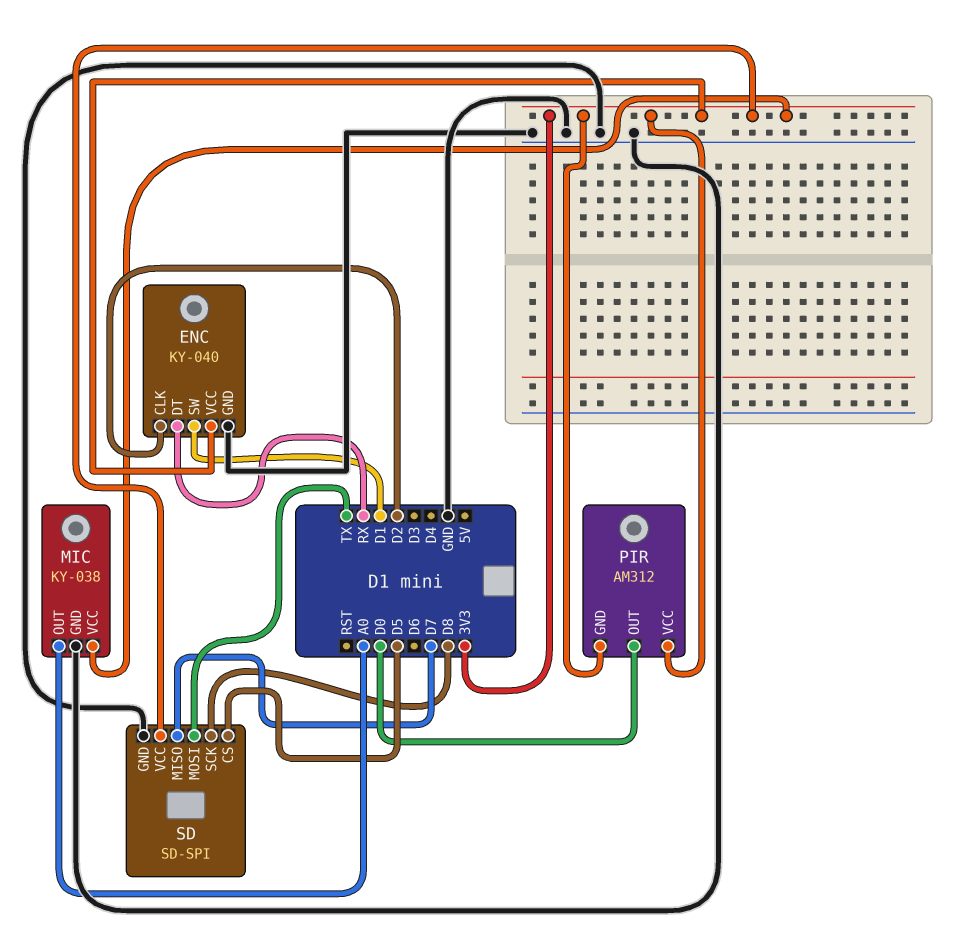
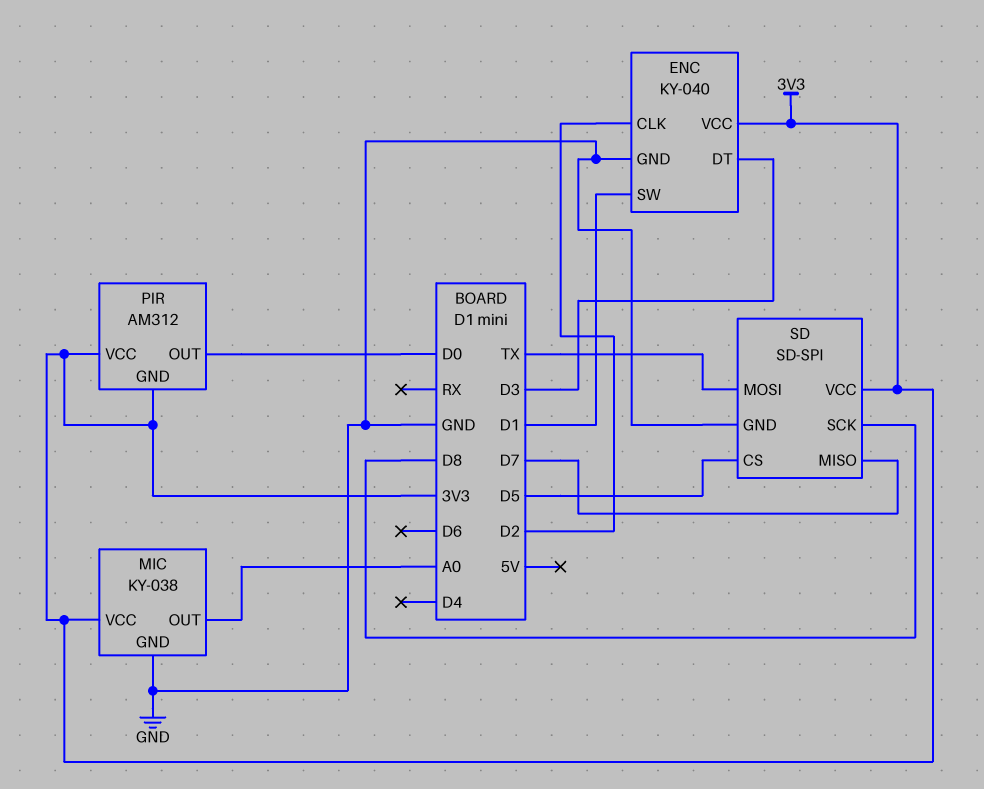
ENC pin DT: RX -> D3

